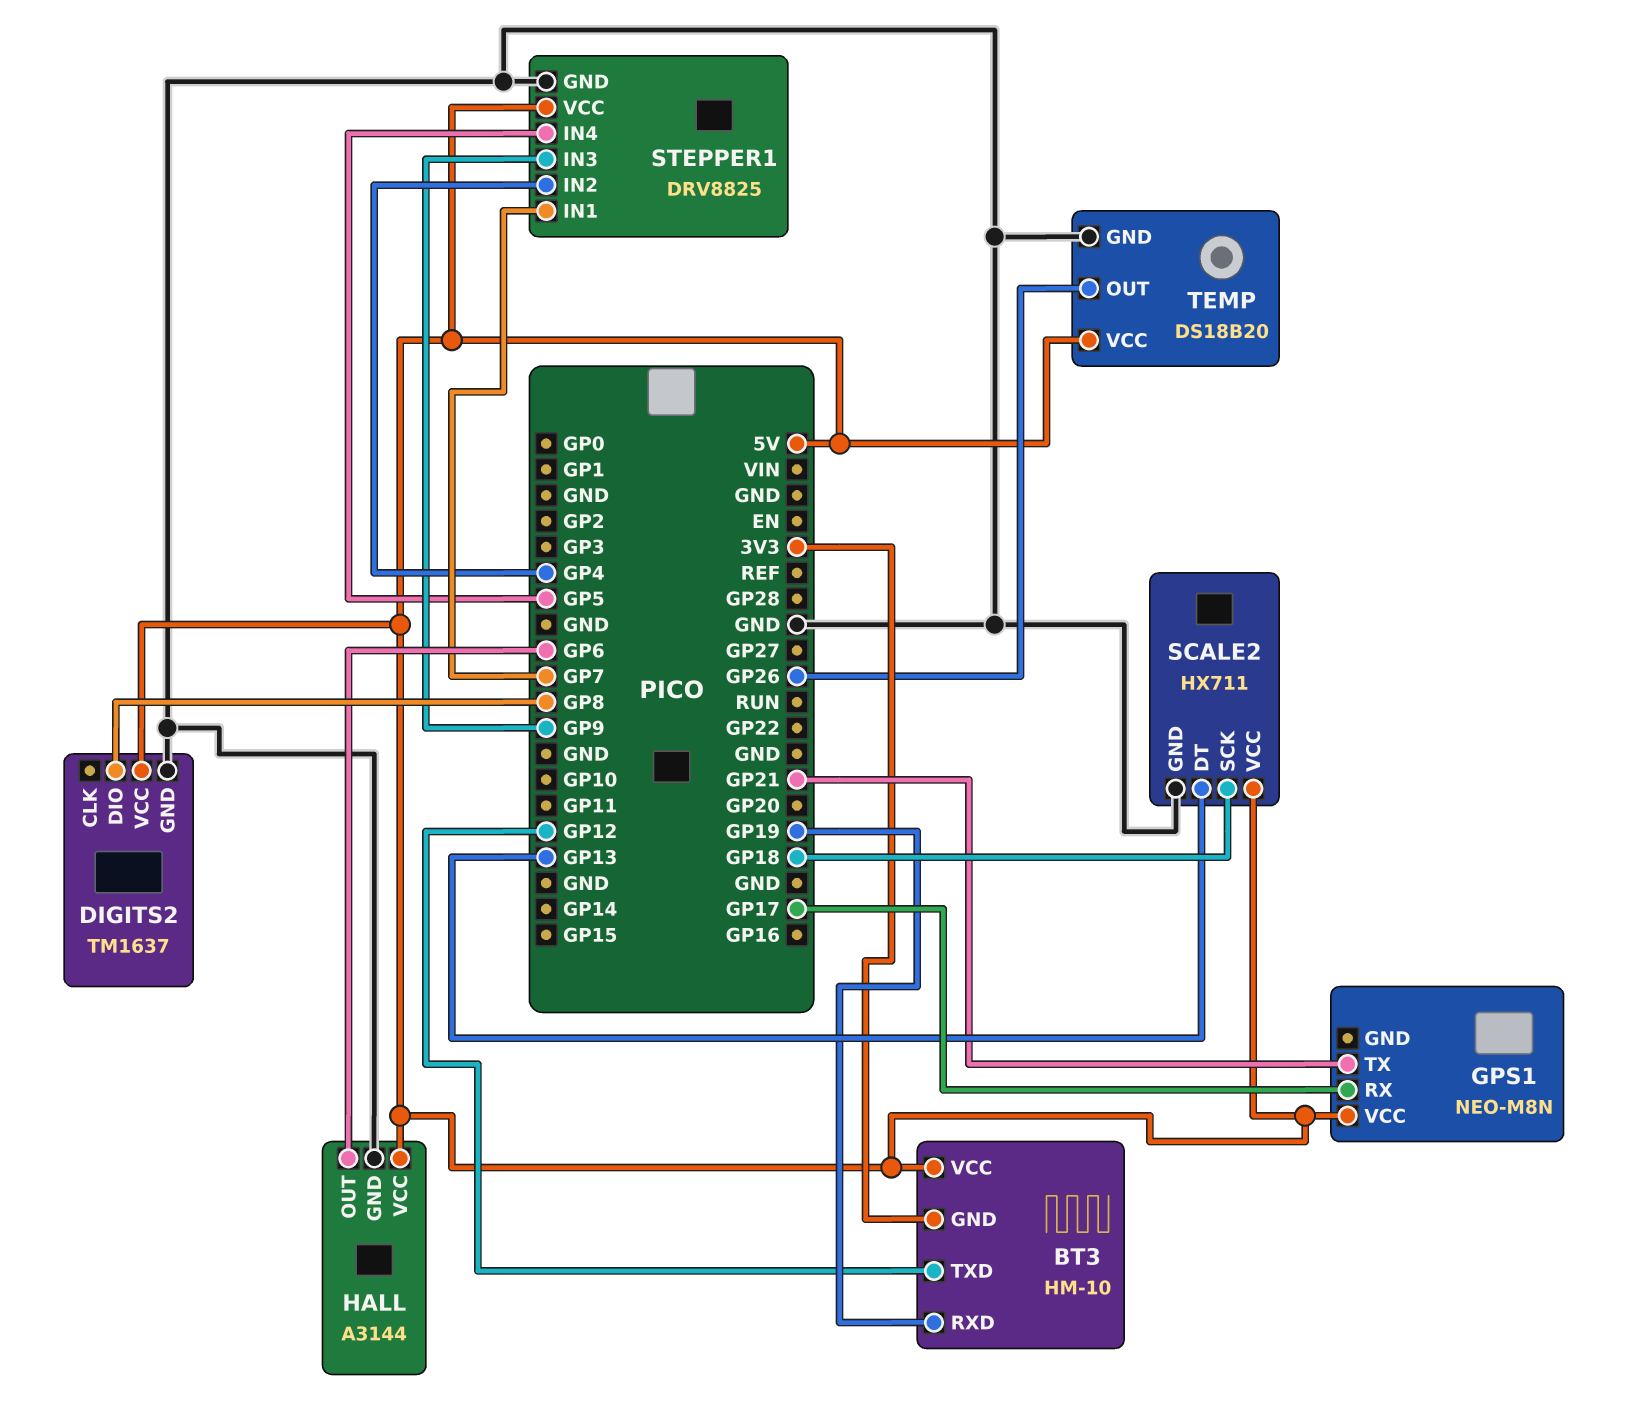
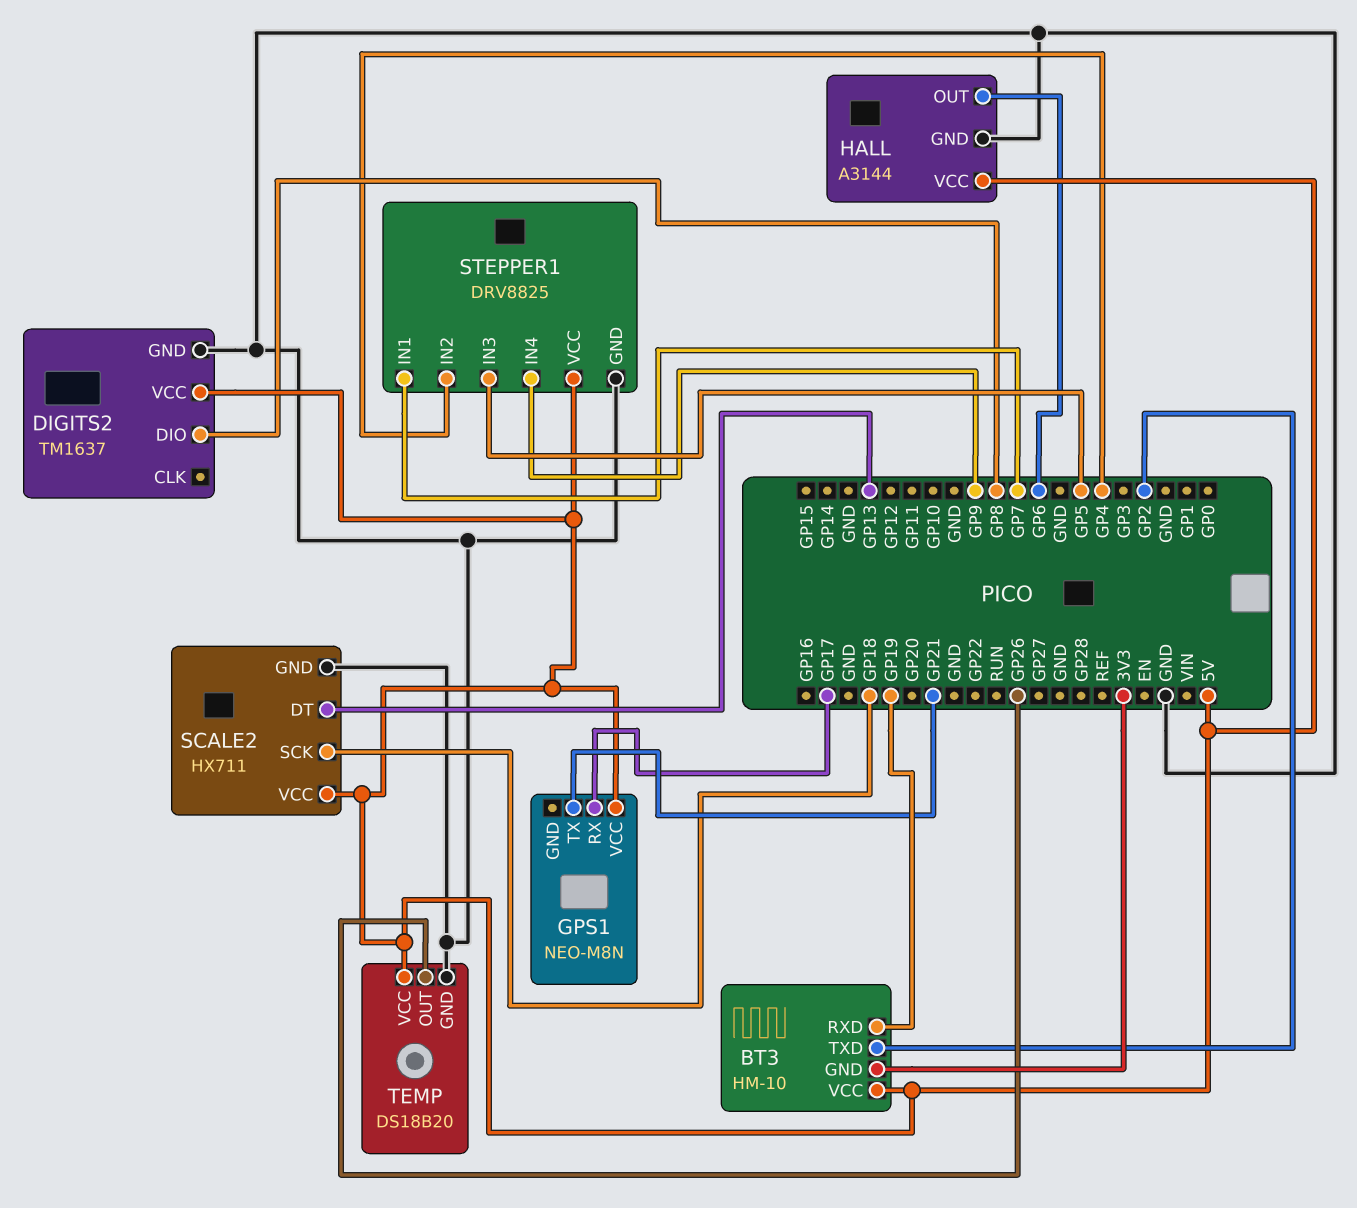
BT3 pin TXD: GP12 -> GP2
STEPPER1 pin IN3: GP9 -> GP5
STEPPER1 pin IN4: GP5 -> GP9

